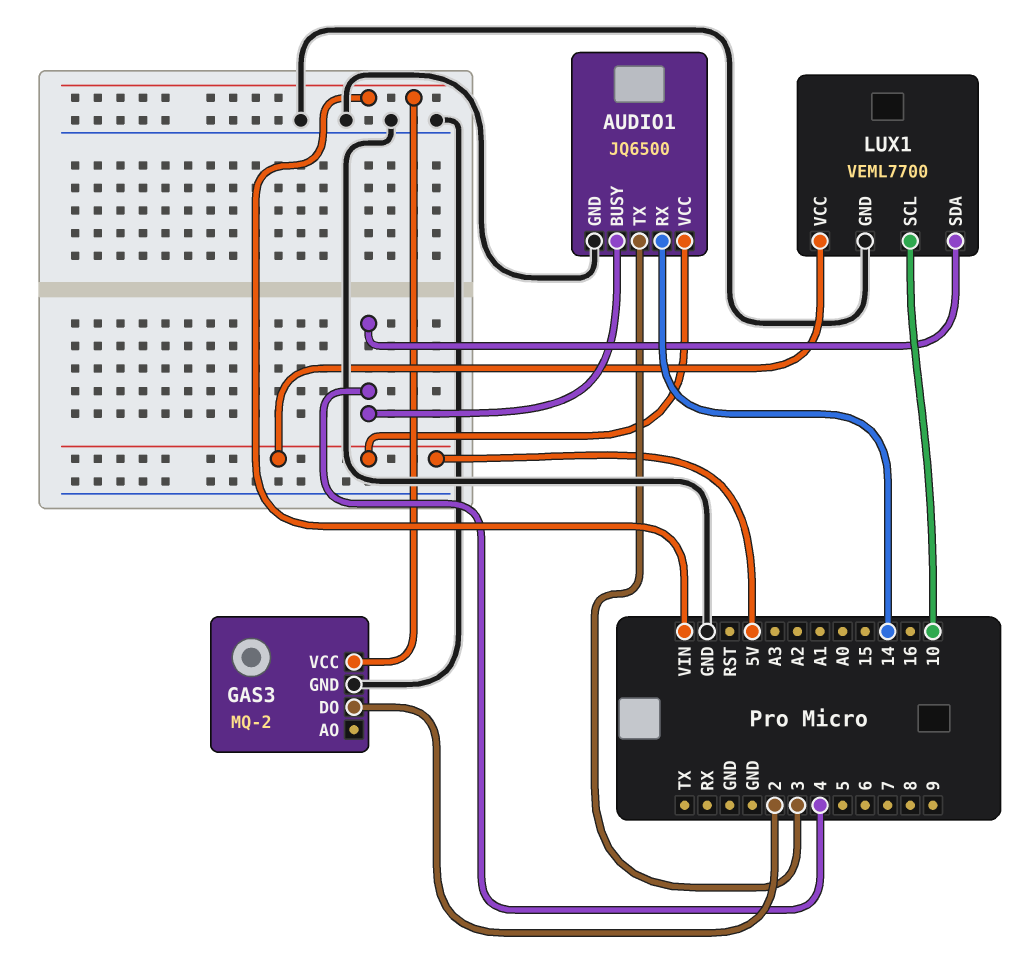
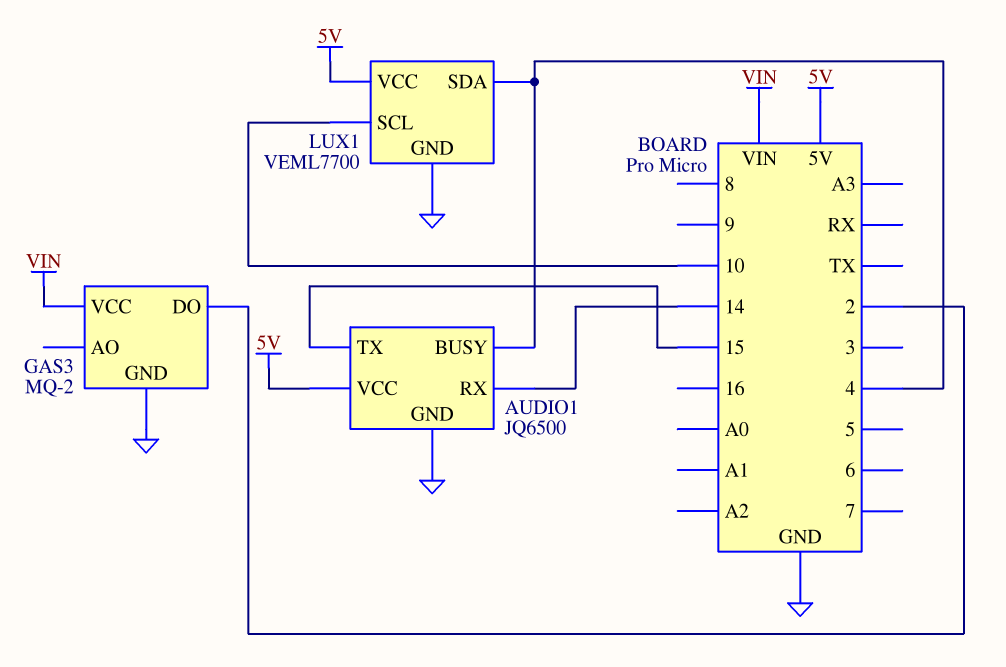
AUDIO1 pin TX: 3 -> 15

